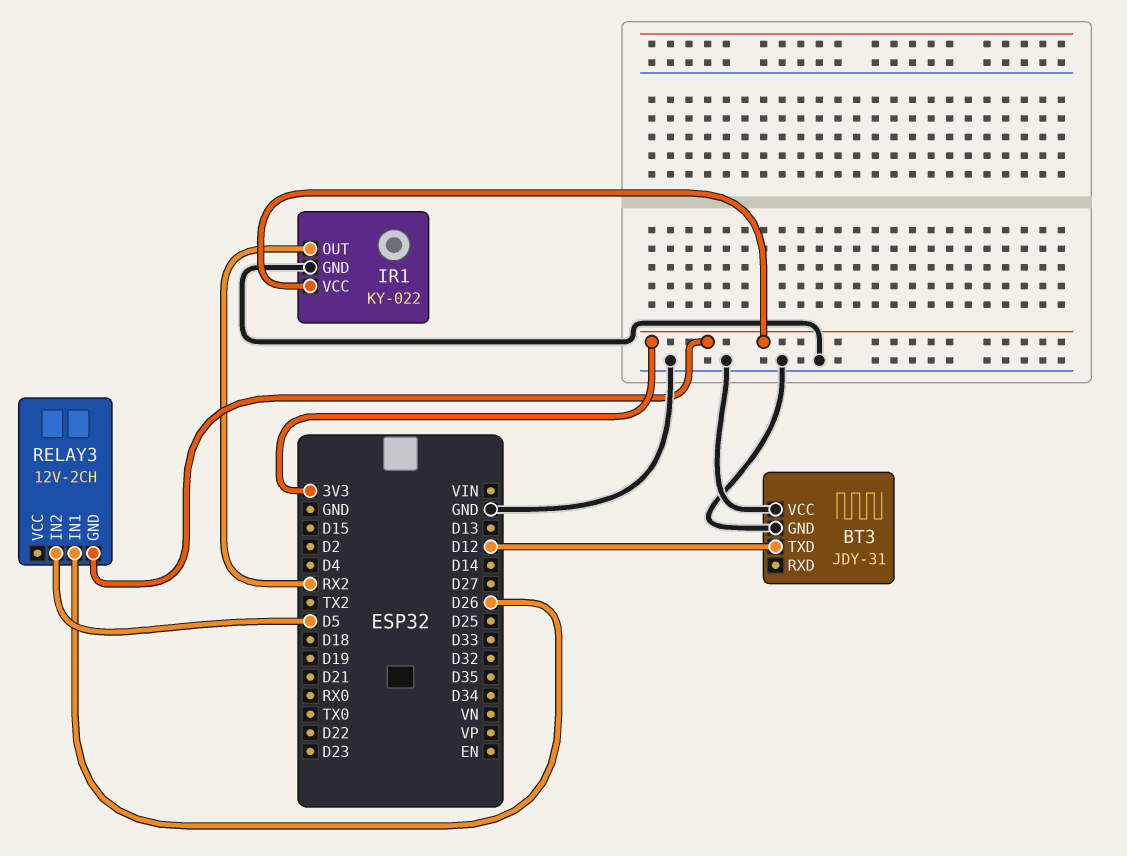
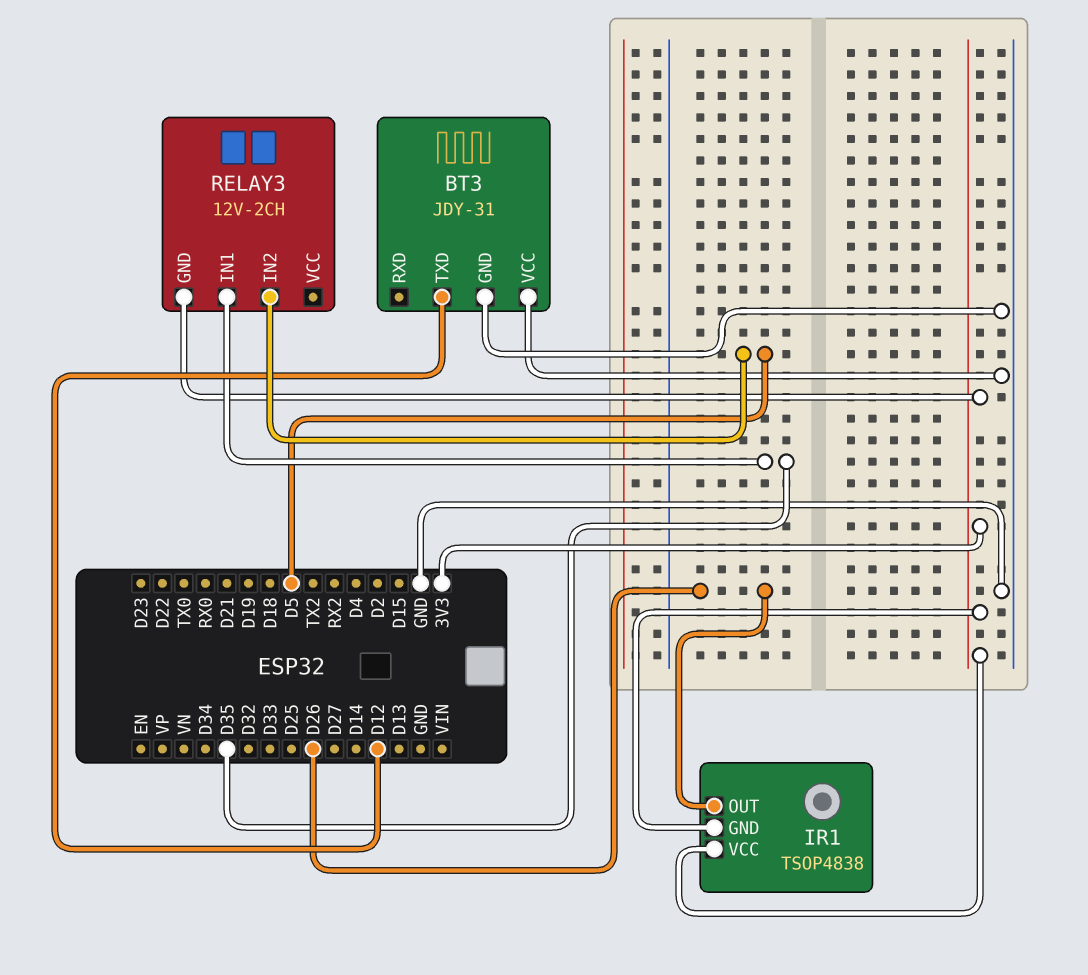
IR1: KY-022 -> TSOP4838
IR1 pin GND: GND -> 3V3
IR1 pin OUT: RX2 -> D26
RELAY3 pin IN1: D26 -> D35

